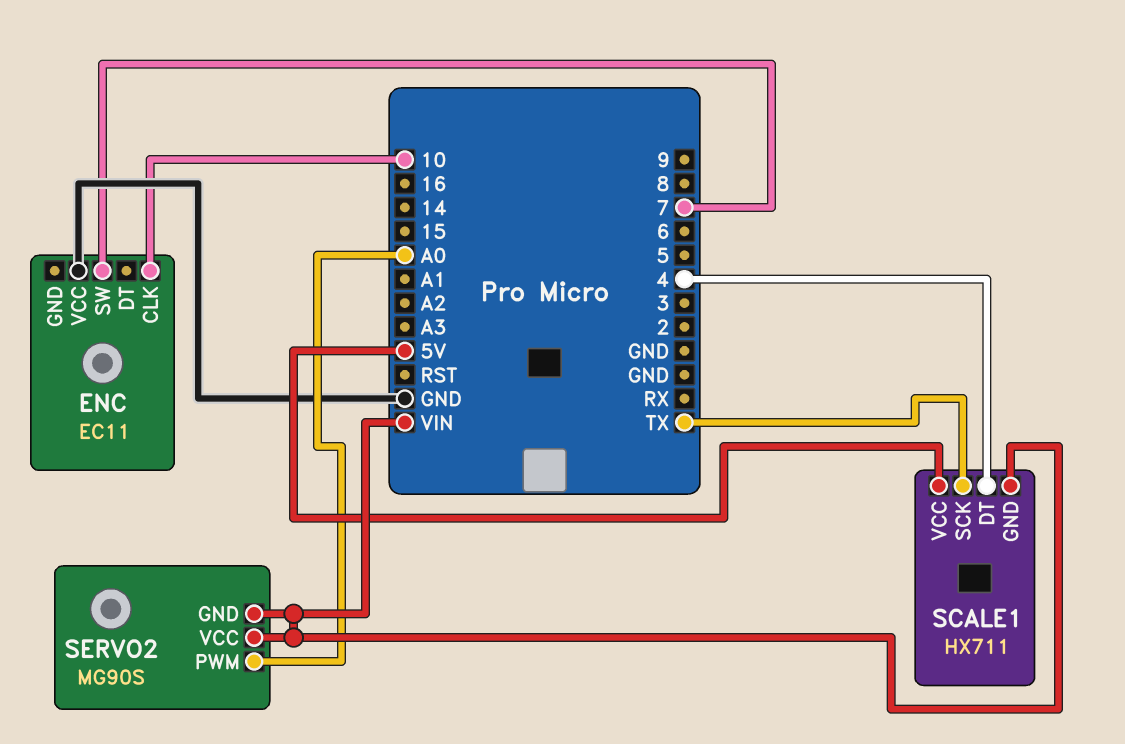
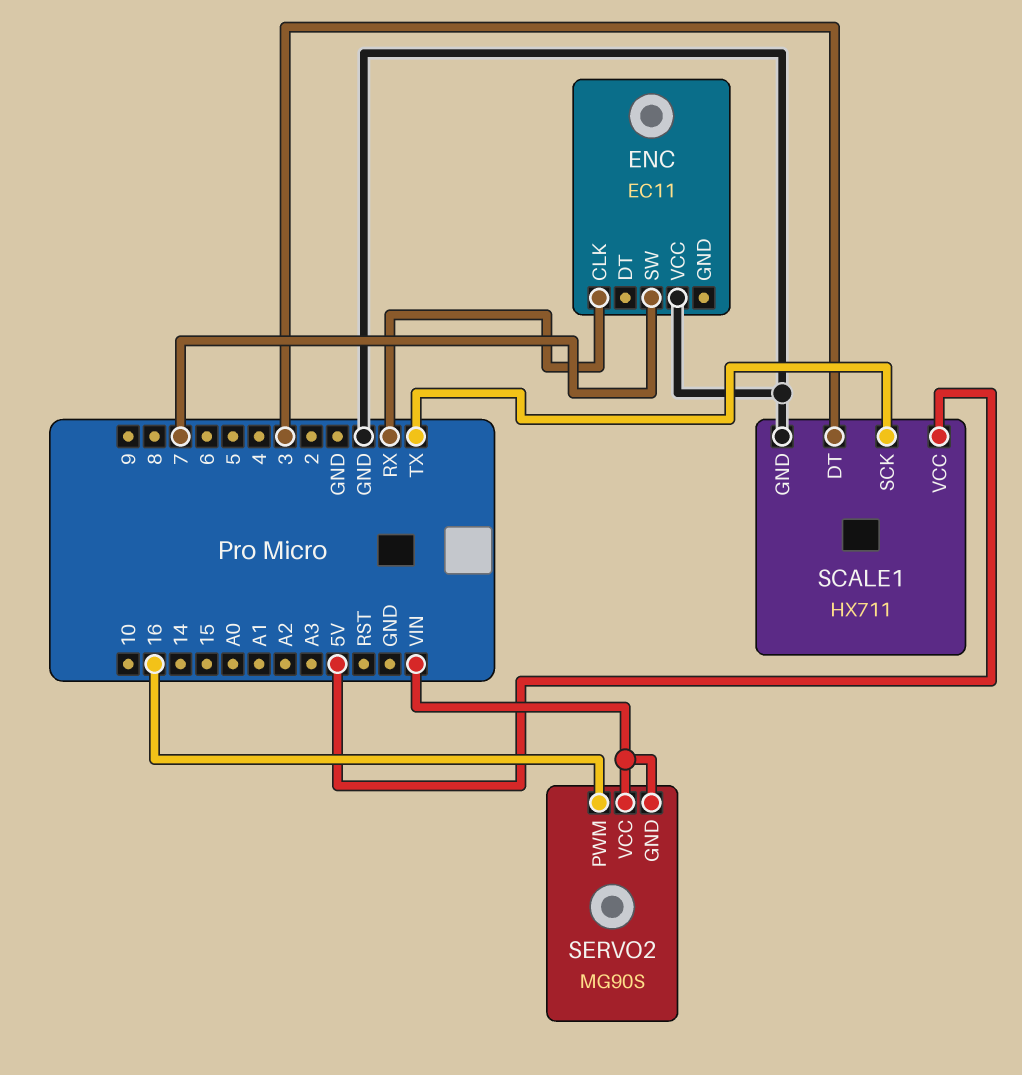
ENC pin CLK: 10 -> RX
SCALE1 pin DT: 4 -> 3
SCALE1 pin GND: VIN -> GND
SERVO2 pin PWM: A0 -> 16

